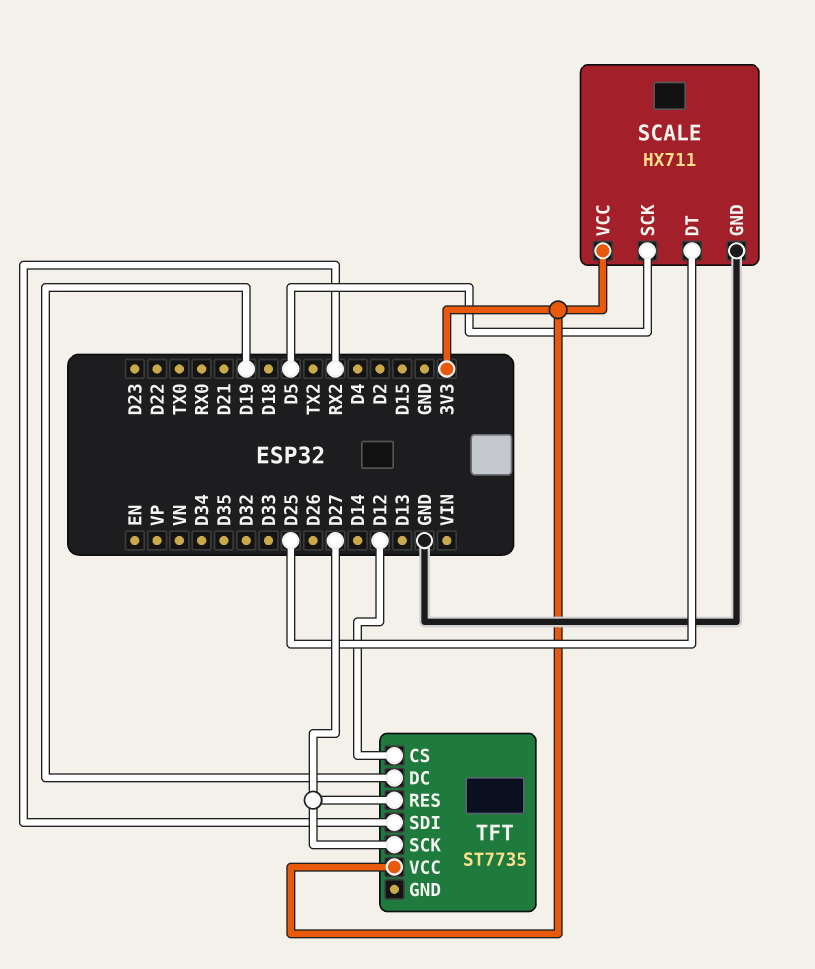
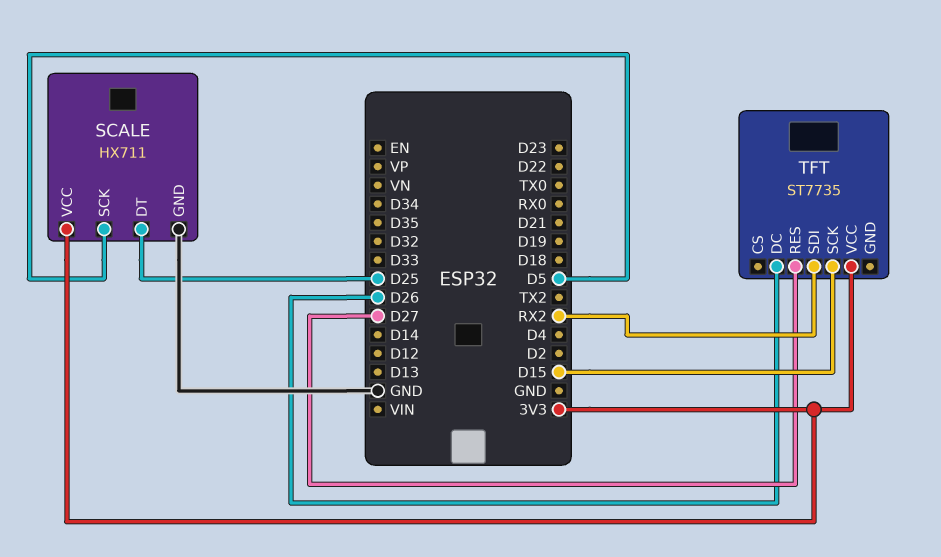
TFT pin CS: D12 -> none
TFT pin DC: D19 -> D26
TFT pin SCK: D27 -> D15

